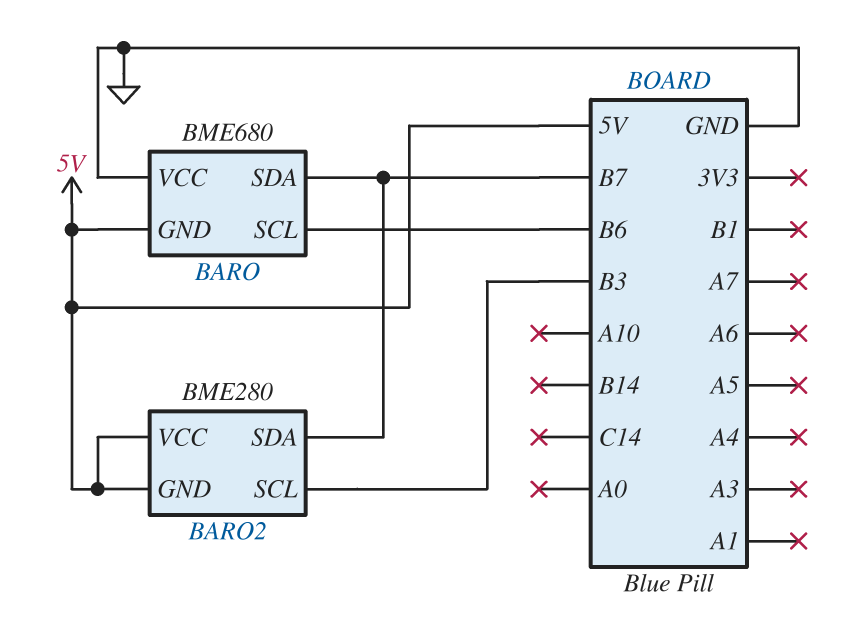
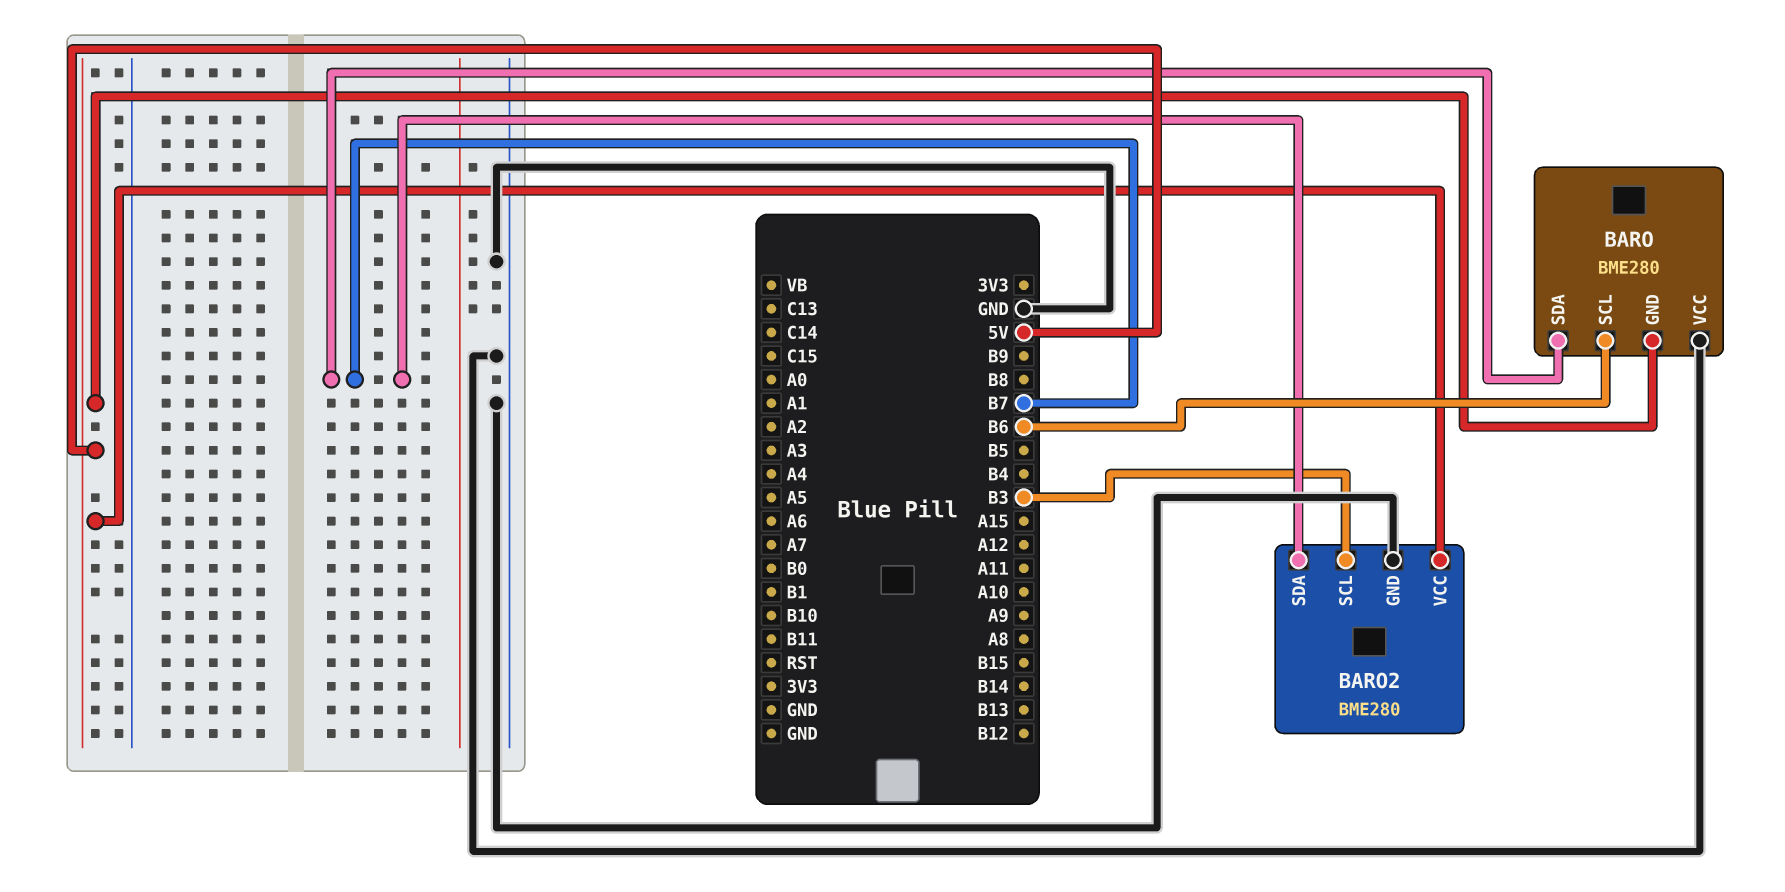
BARO: BME680 -> BME280
BARO2 pin GND: 5V -> GND

